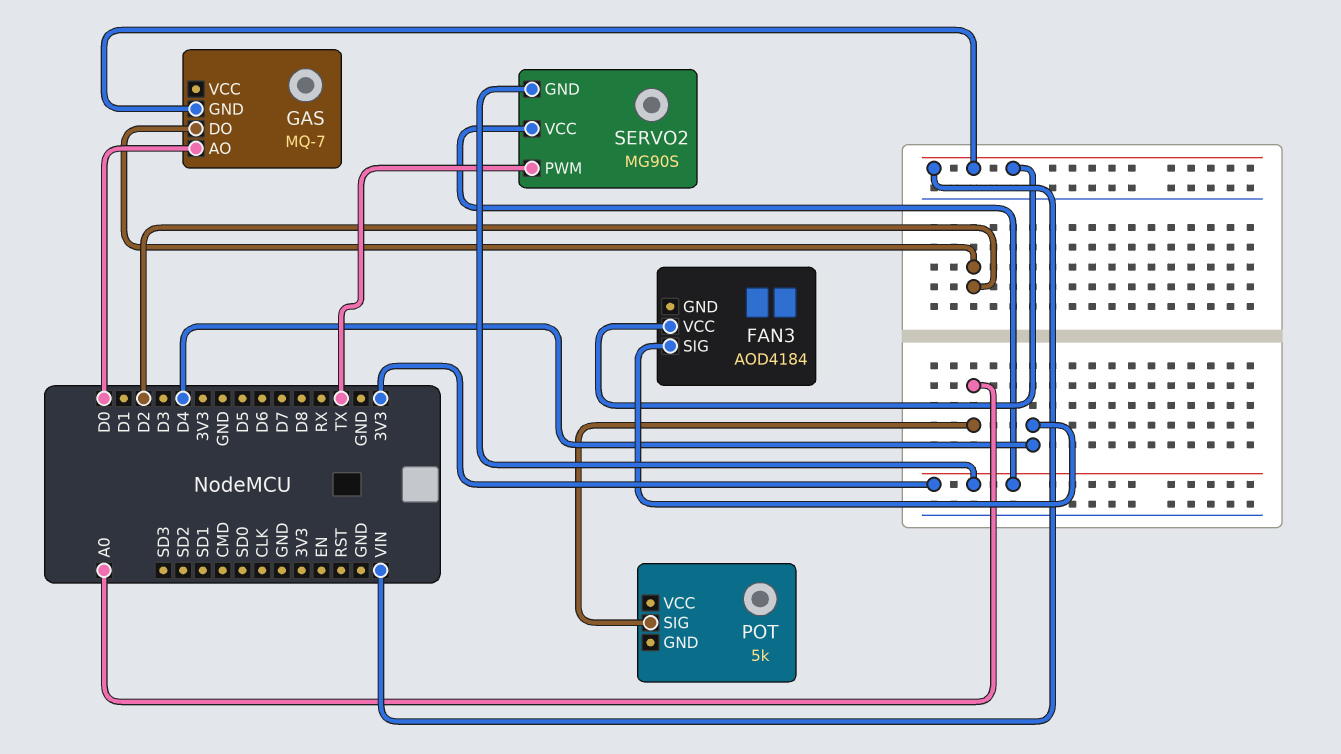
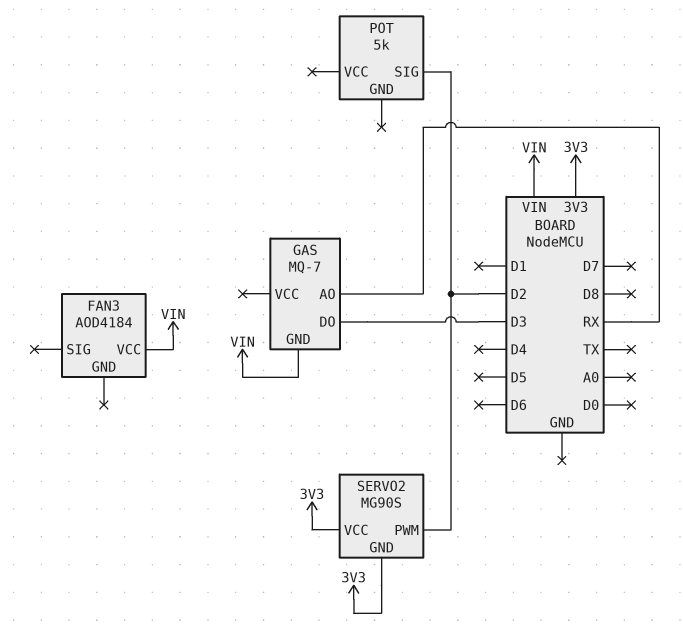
FAN3 pin SIG: D4 -> none
GAS pin AO: D0 -> RX
GAS pin DO: D2 -> D3
POT pin SIG: A0 -> D2
SERVO2 pin PWM: TX -> D2

